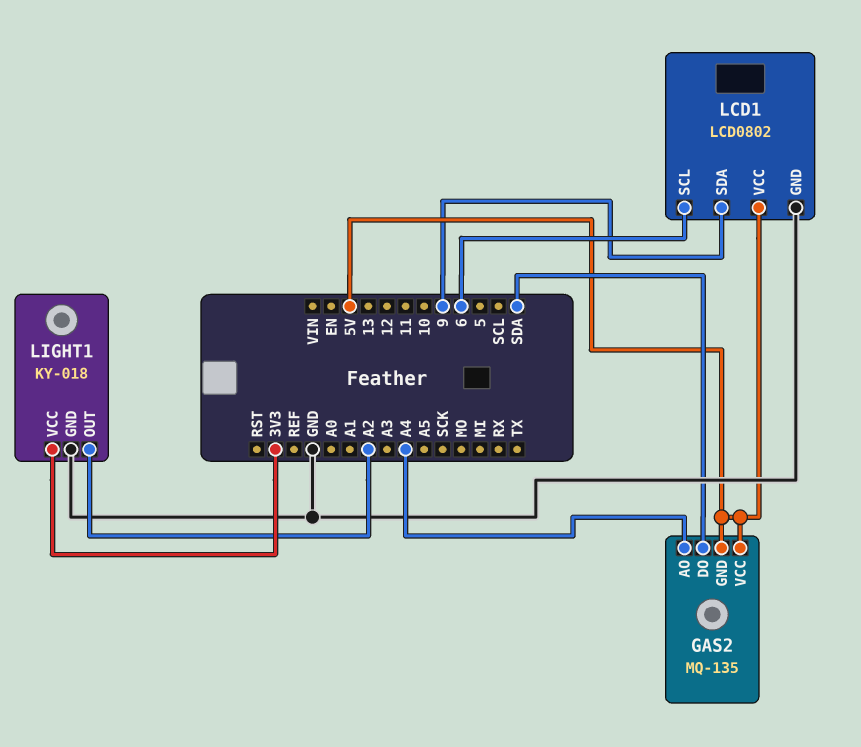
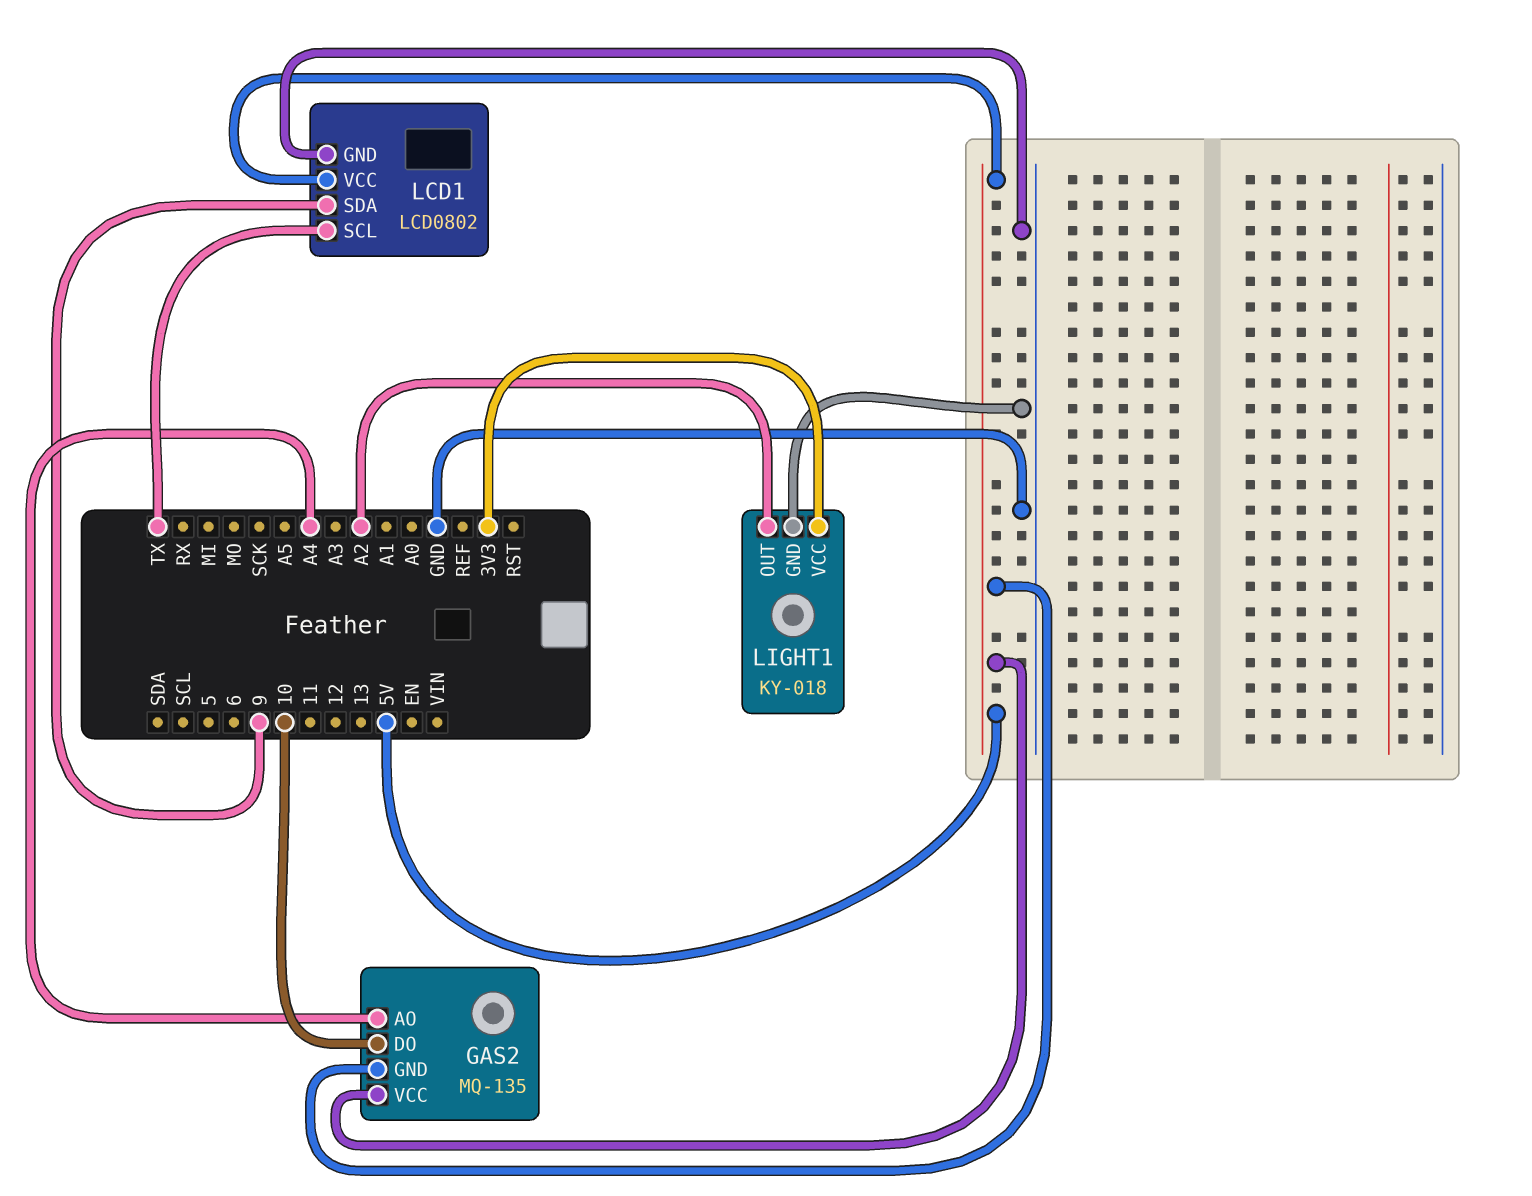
GAS2 pin DO: SDA -> 10
LCD1 pin SCL: 6 -> TX

